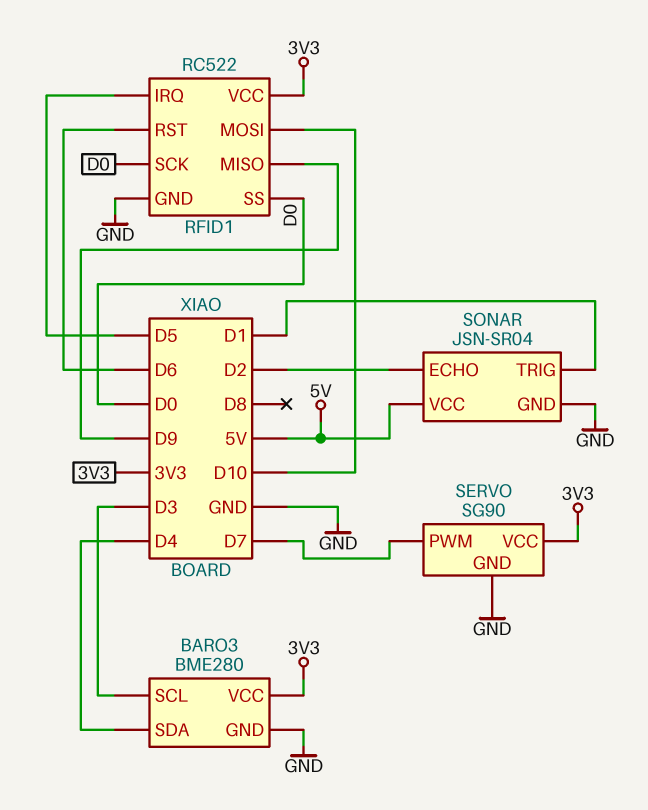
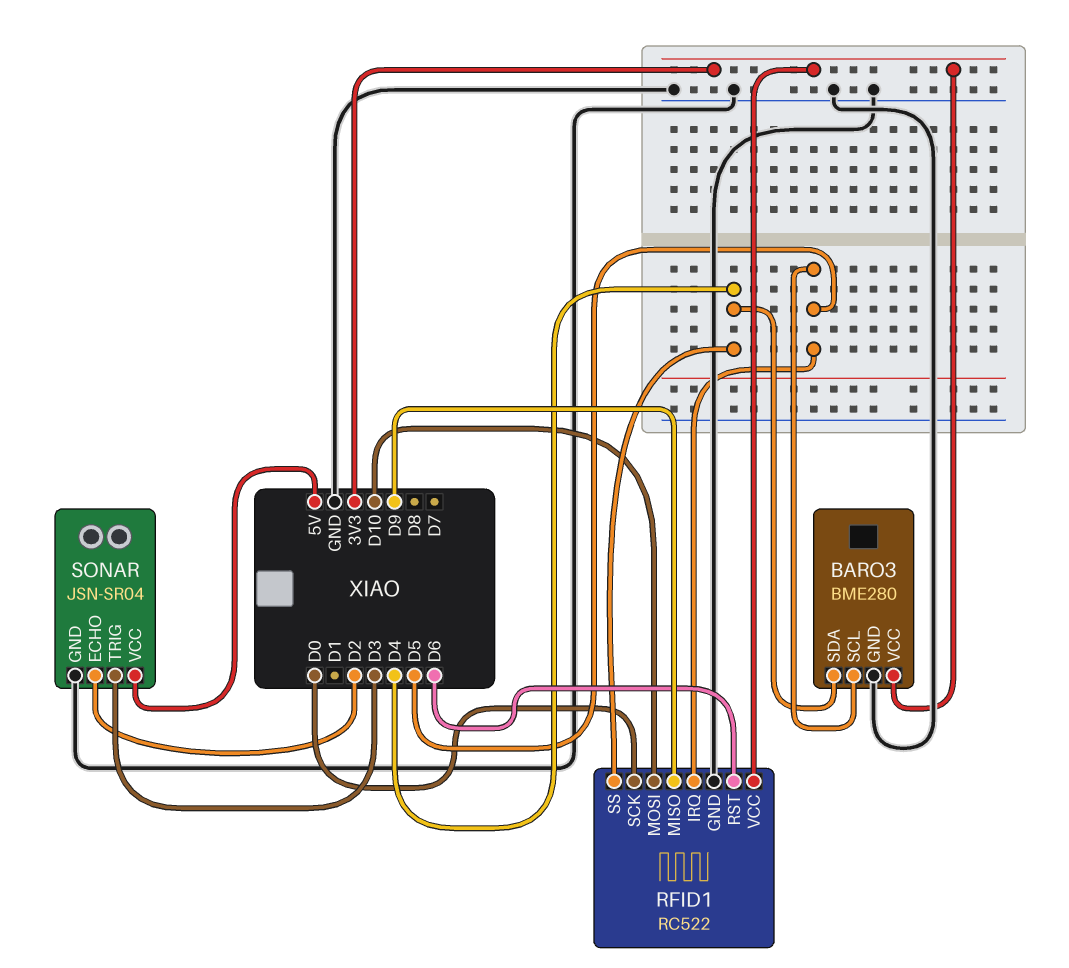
BARO3 pin SCL: D3 -> D5
RFID1 pin SS: D0 -> D4
SERVO: SG90 -> none
SERVO pin GND: GND -> none
SERVO pin PWM: D7 -> none
SERVO pin VCC: 3V3 -> none
SONAR pin TRIG: D1 -> D3

